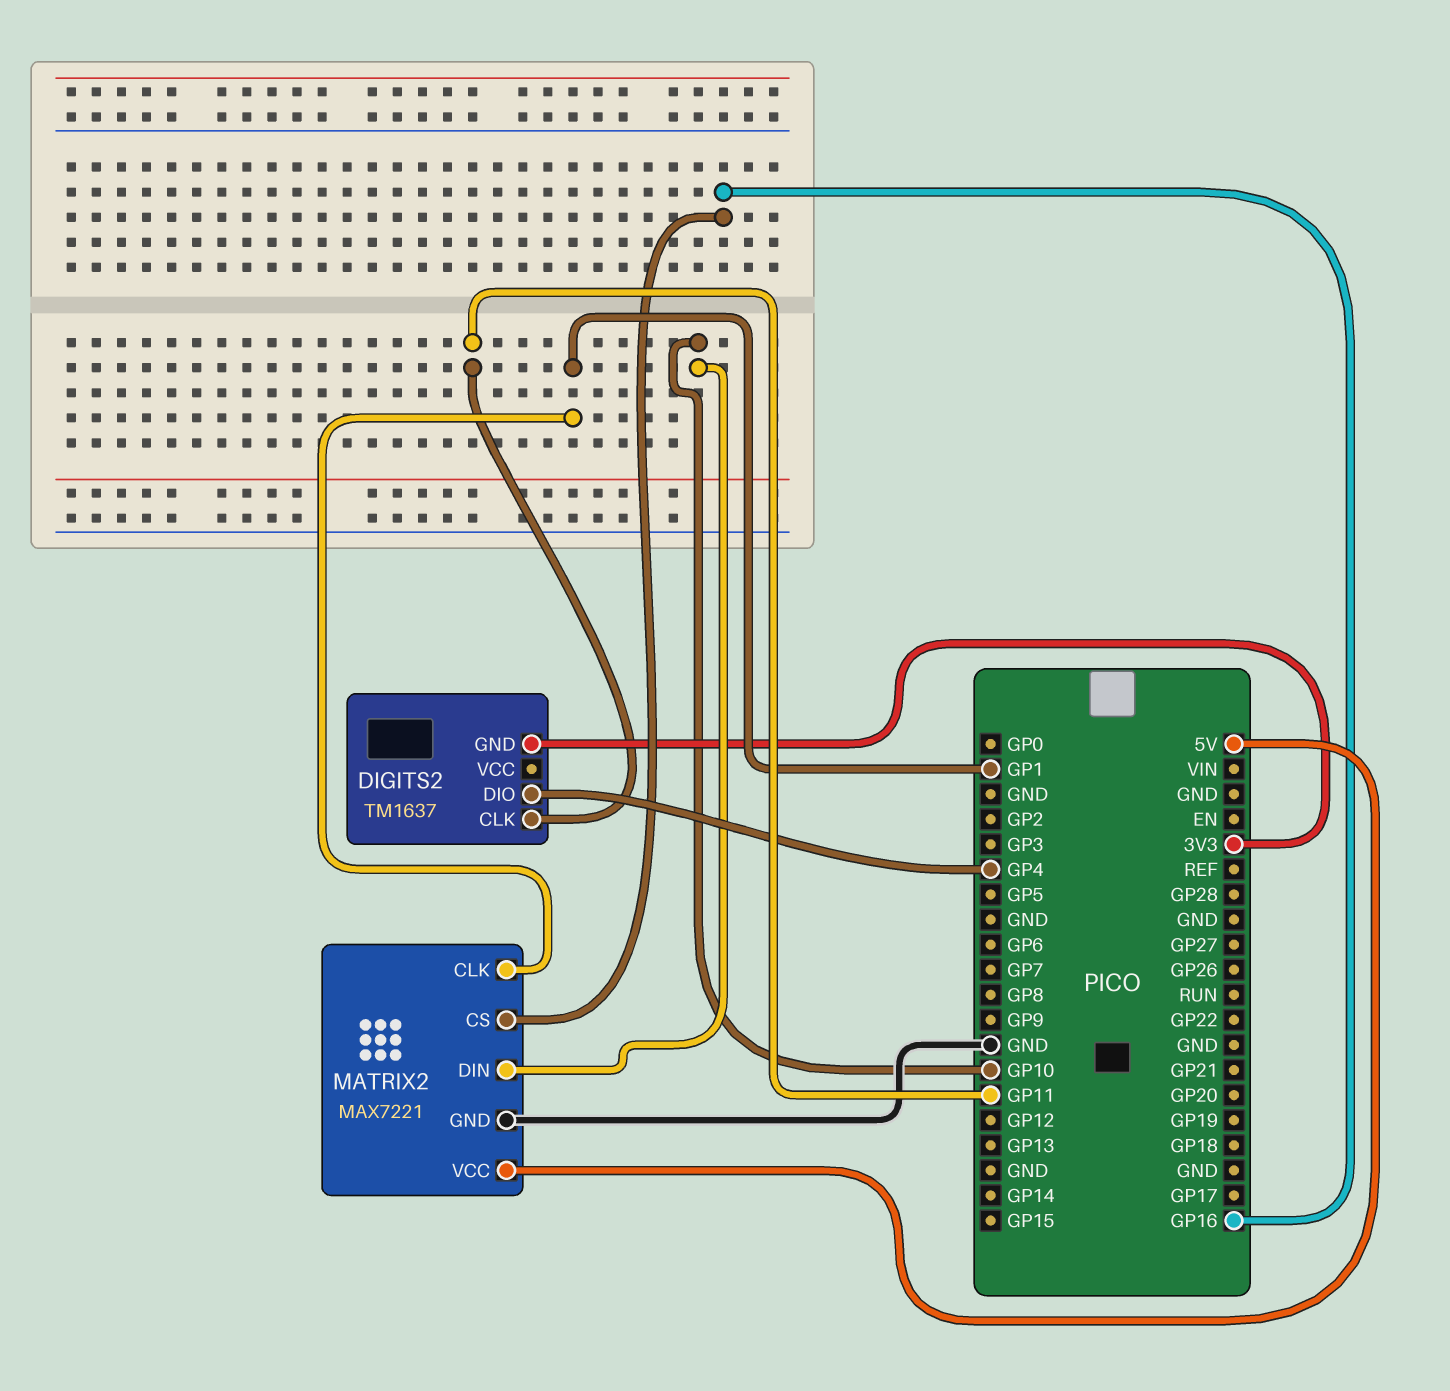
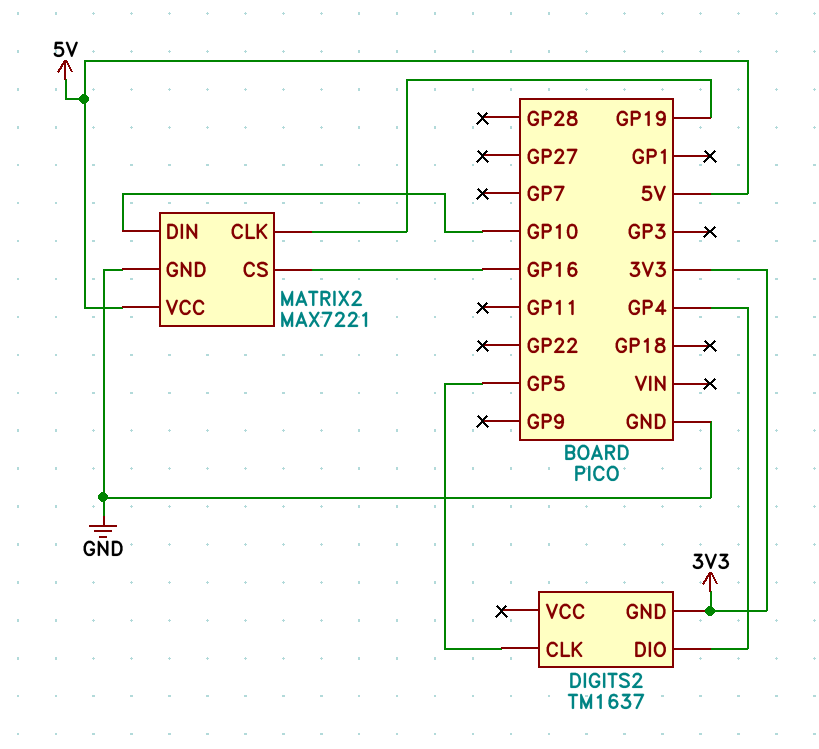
DIGITS2 pin CLK: GP11 -> GP5
MATRIX2 pin CLK: GP1 -> GP19

